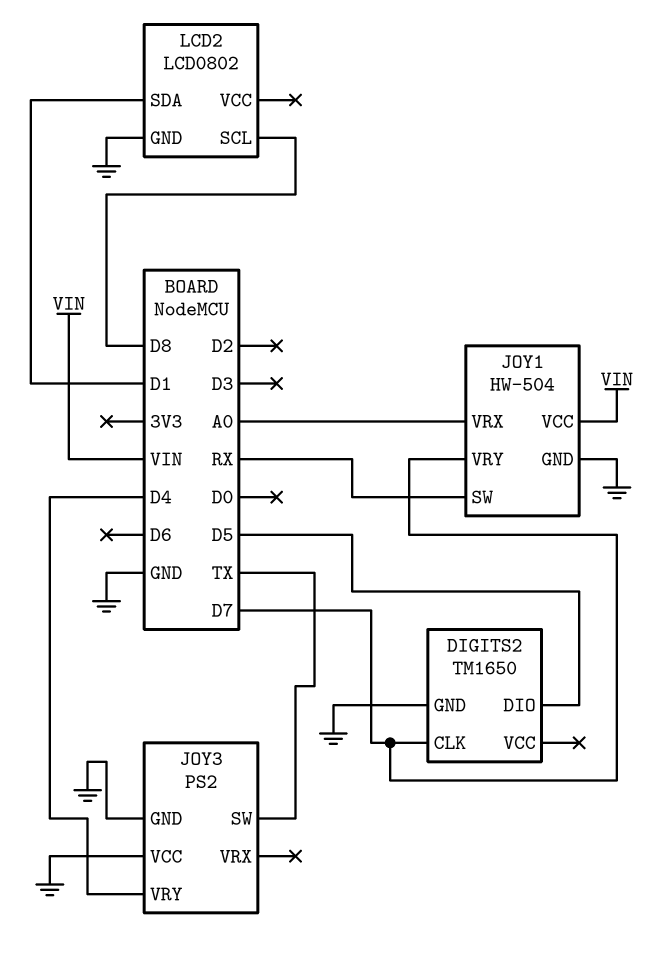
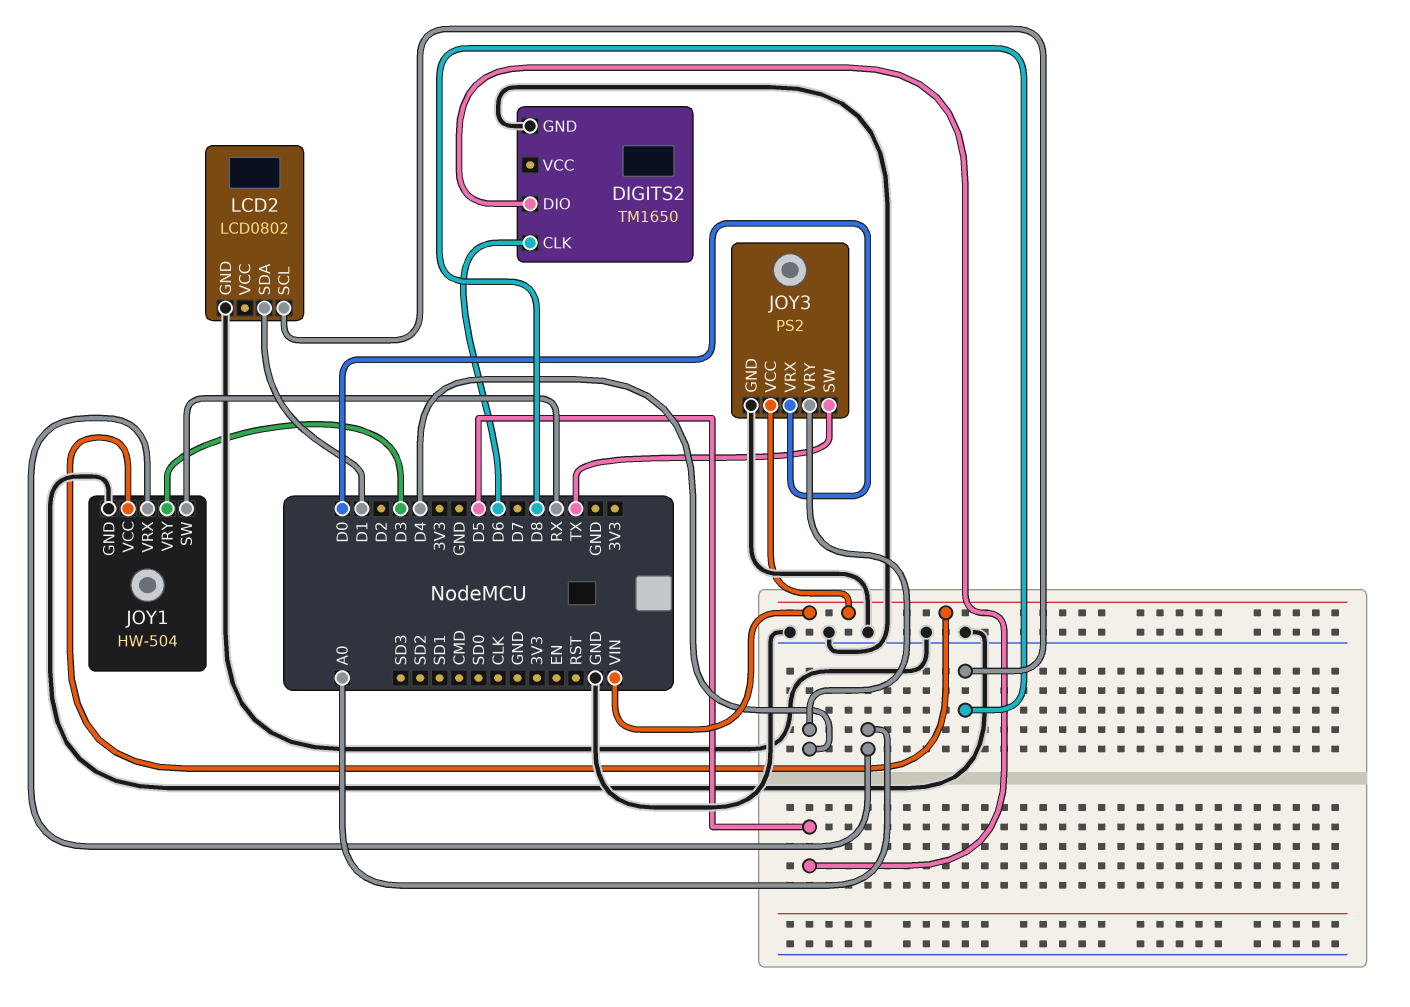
DIGITS2 pin CLK: D7 -> D6
JOY1 pin VRY: D7 -> D3
JOY3 pin VCC: GND -> VIN
JOY3 pin VRX: none -> D0

